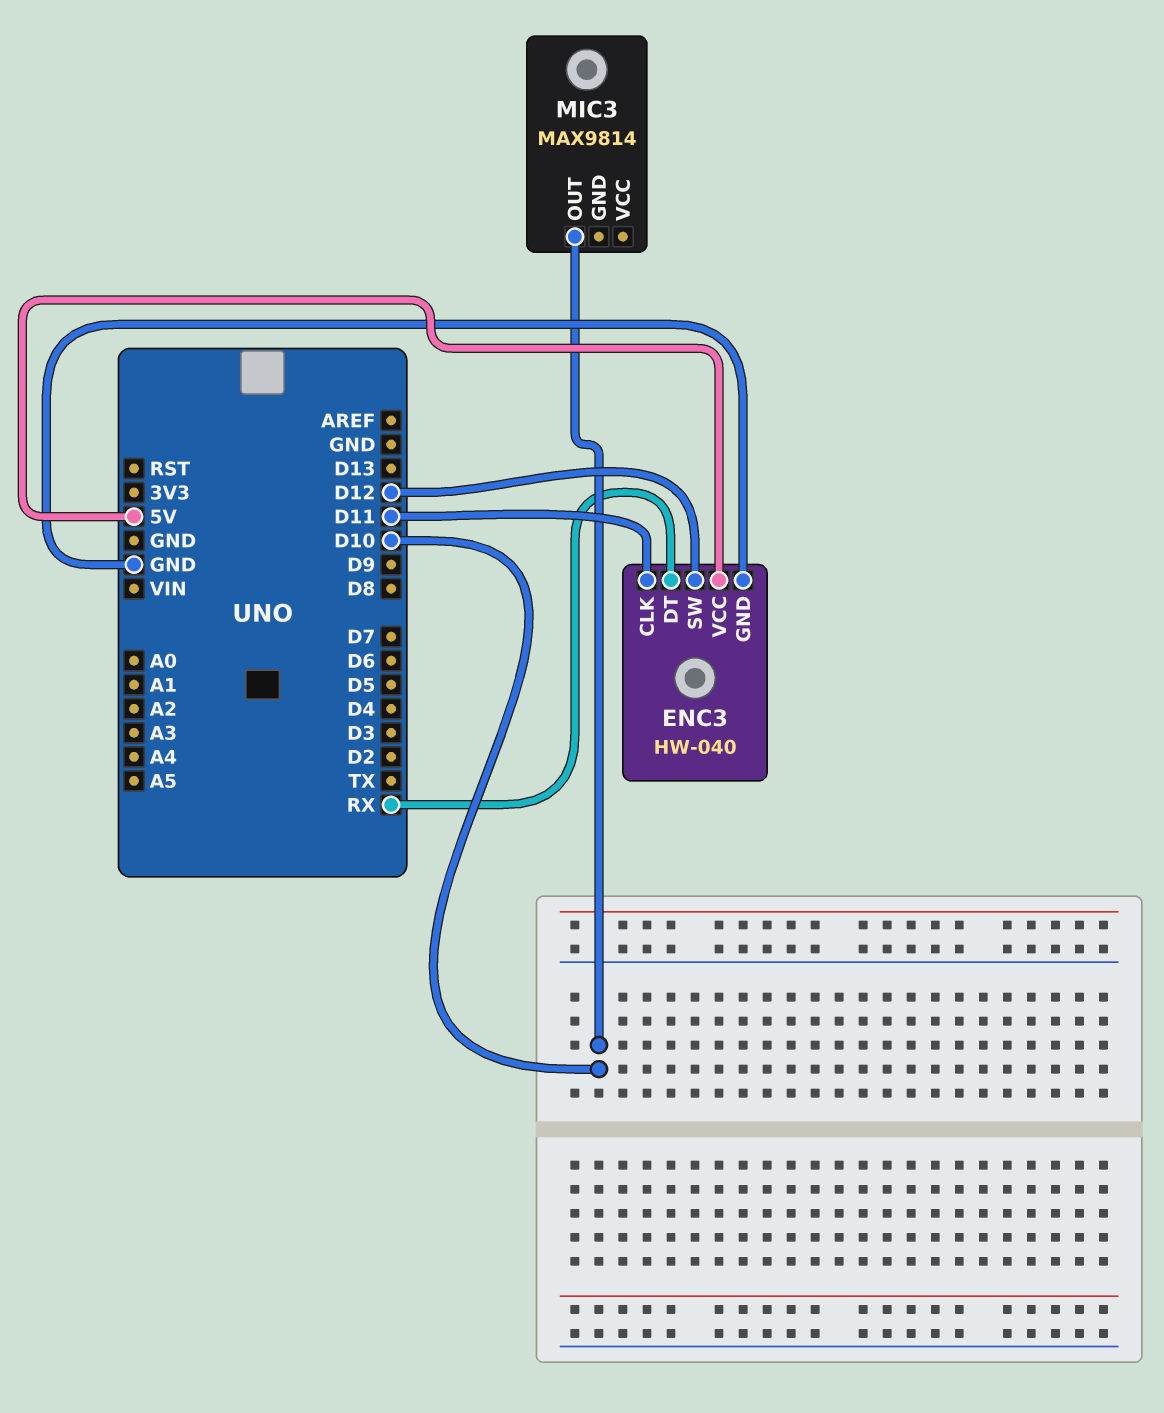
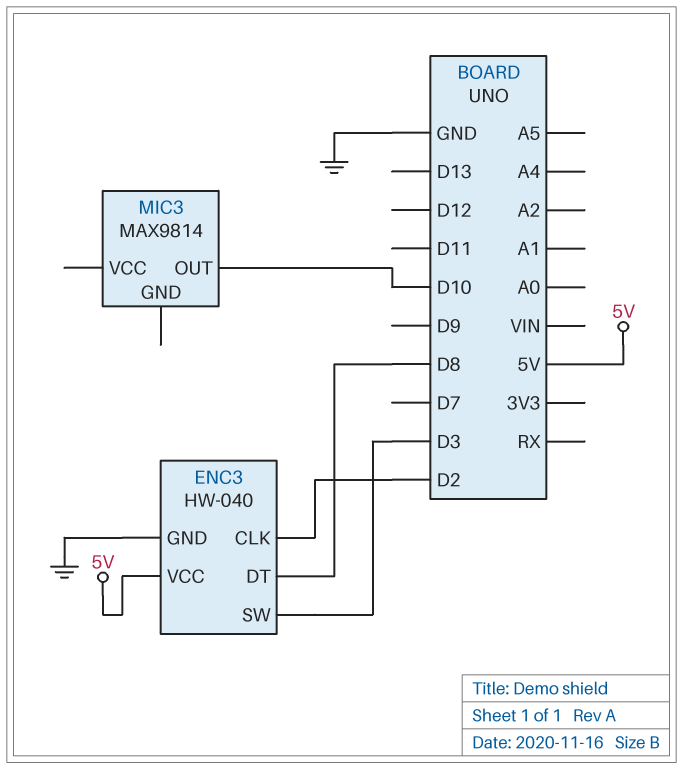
ENC3 pin CLK: D11 -> D2
ENC3 pin DT: RX -> D8
ENC3 pin SW: D12 -> D3

